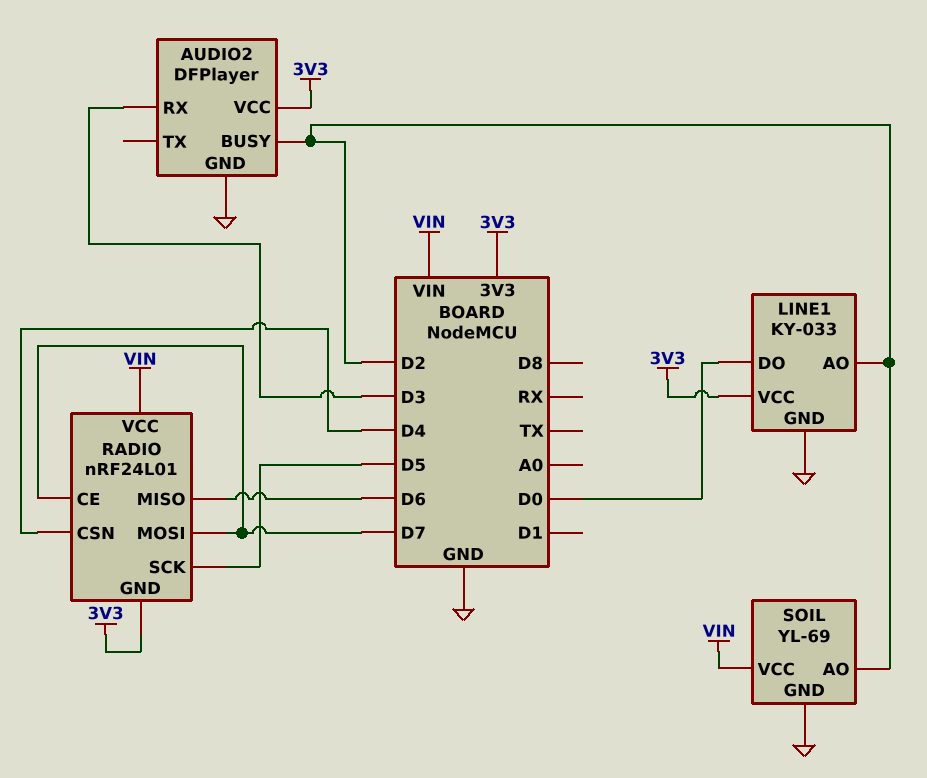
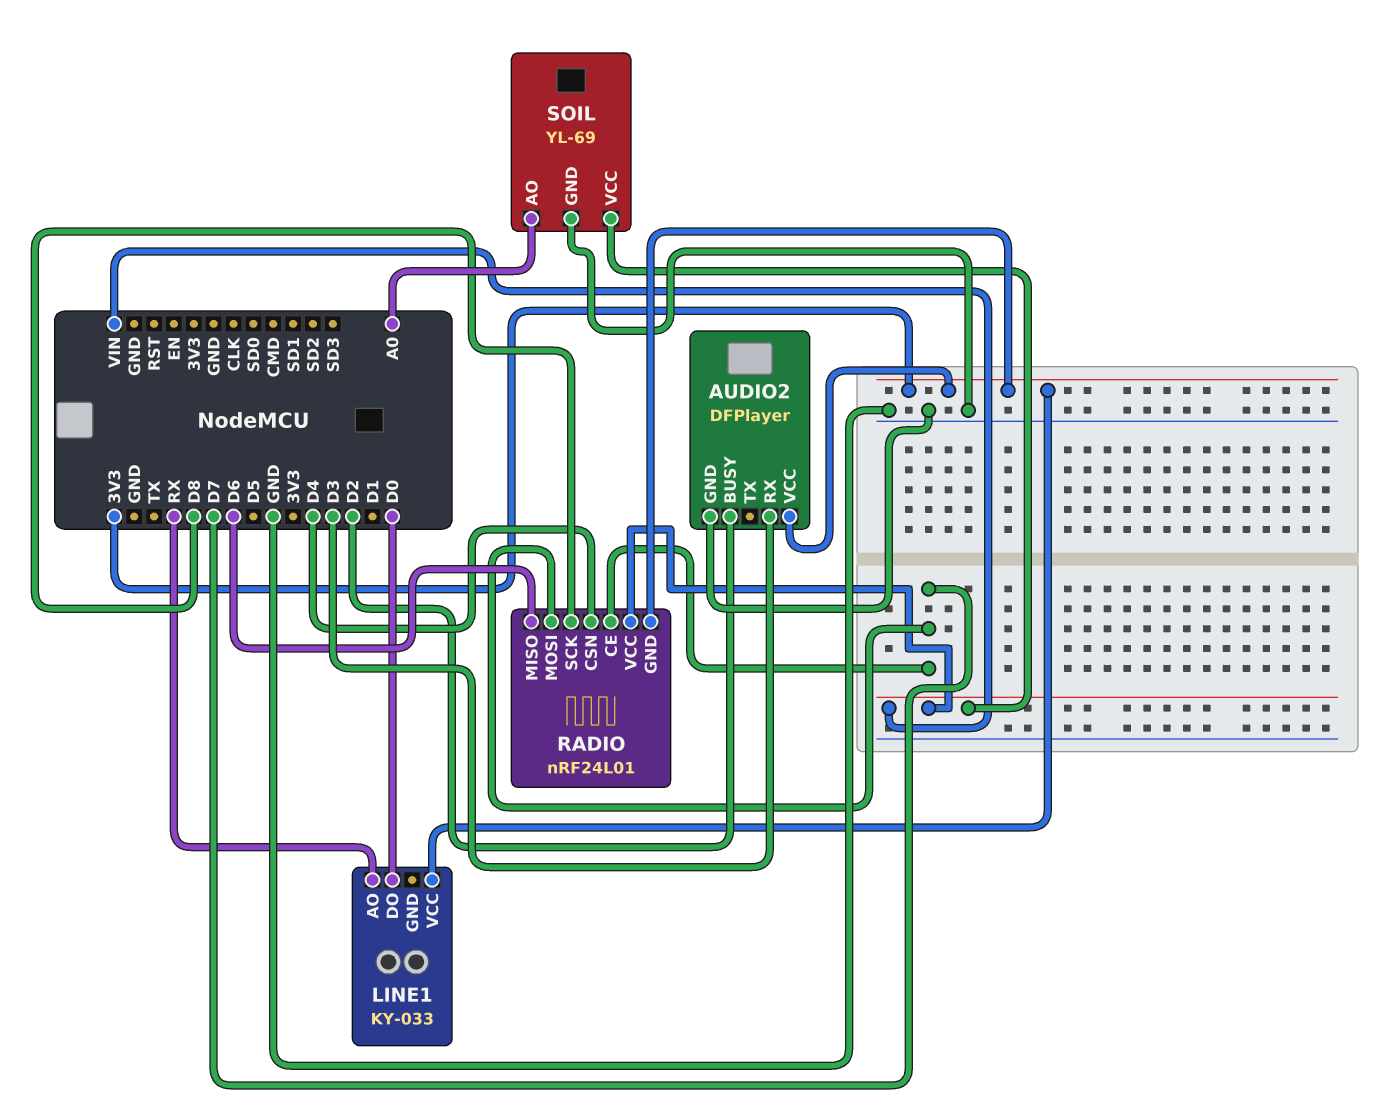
LINE1 pin AO: D2 -> RX
LINE1 pin GND: GND -> none
RADIO pin SCK: D5 -> D8
SOIL pin AO: D2 -> A0

